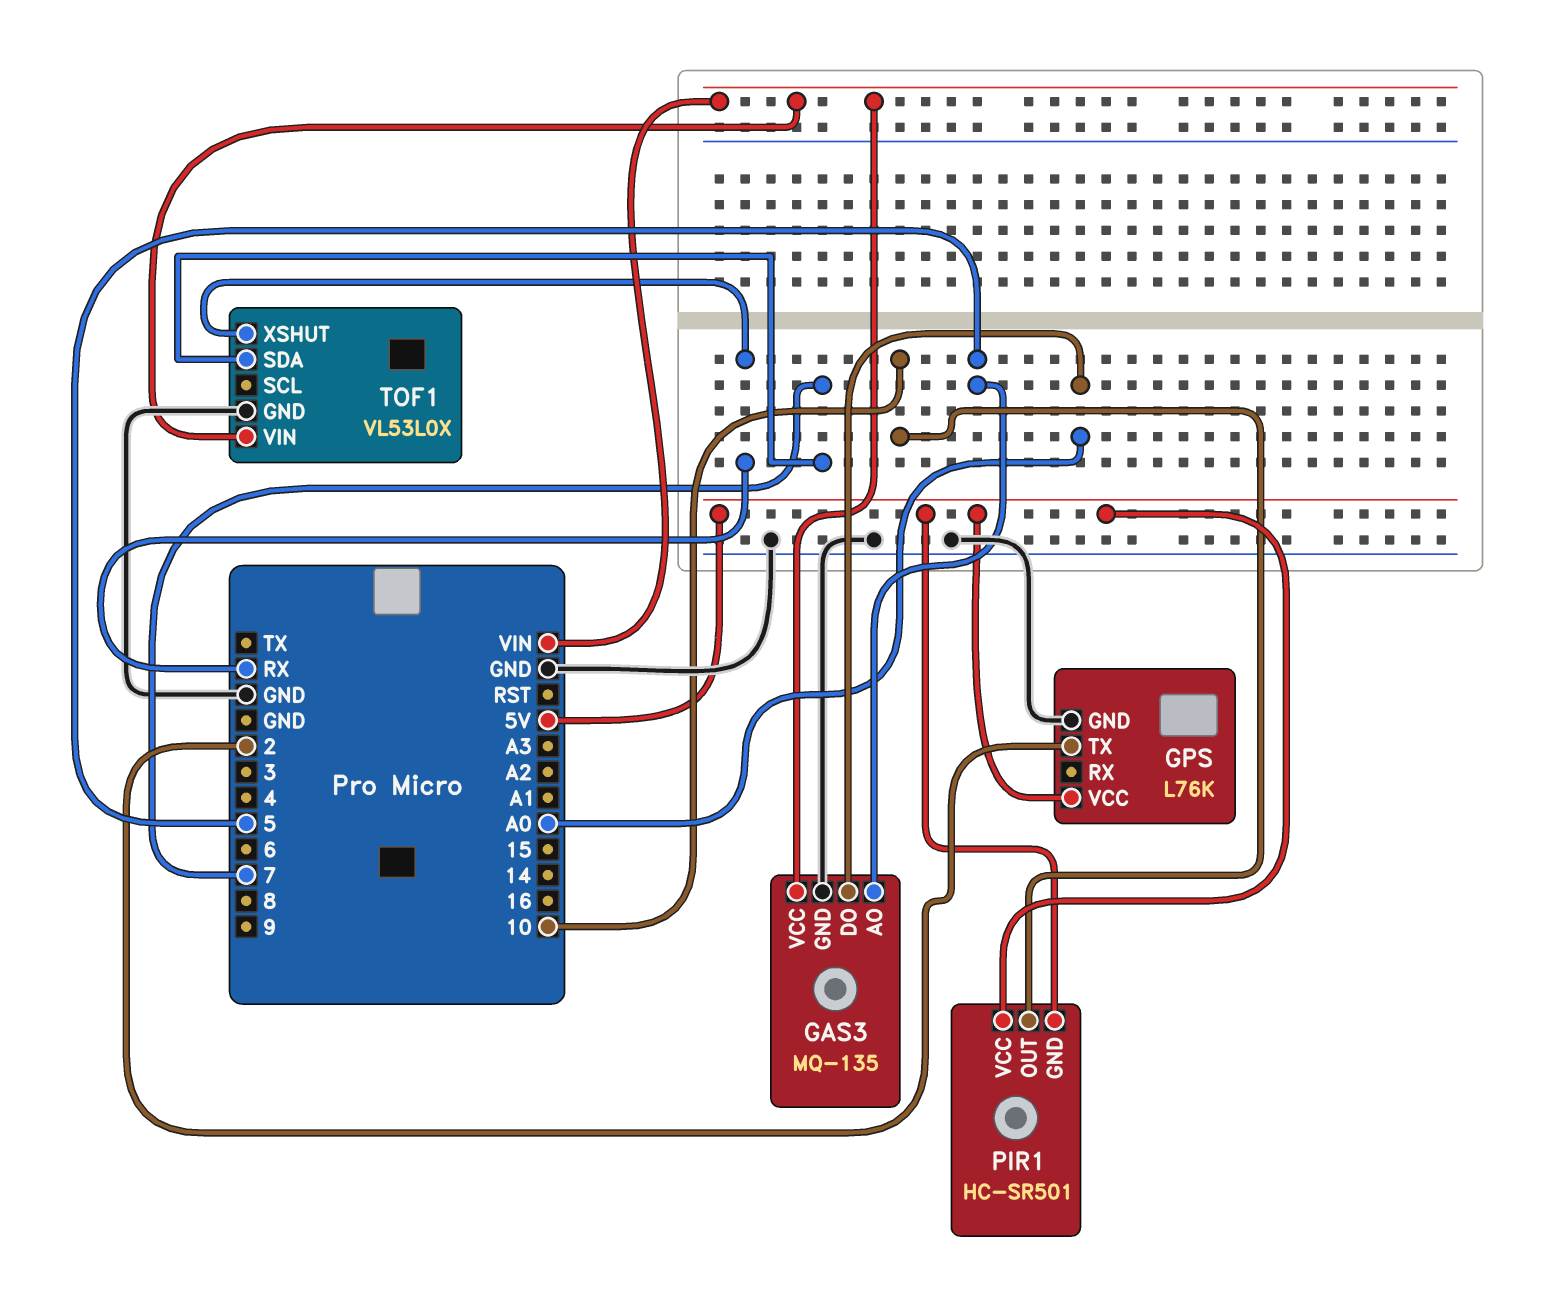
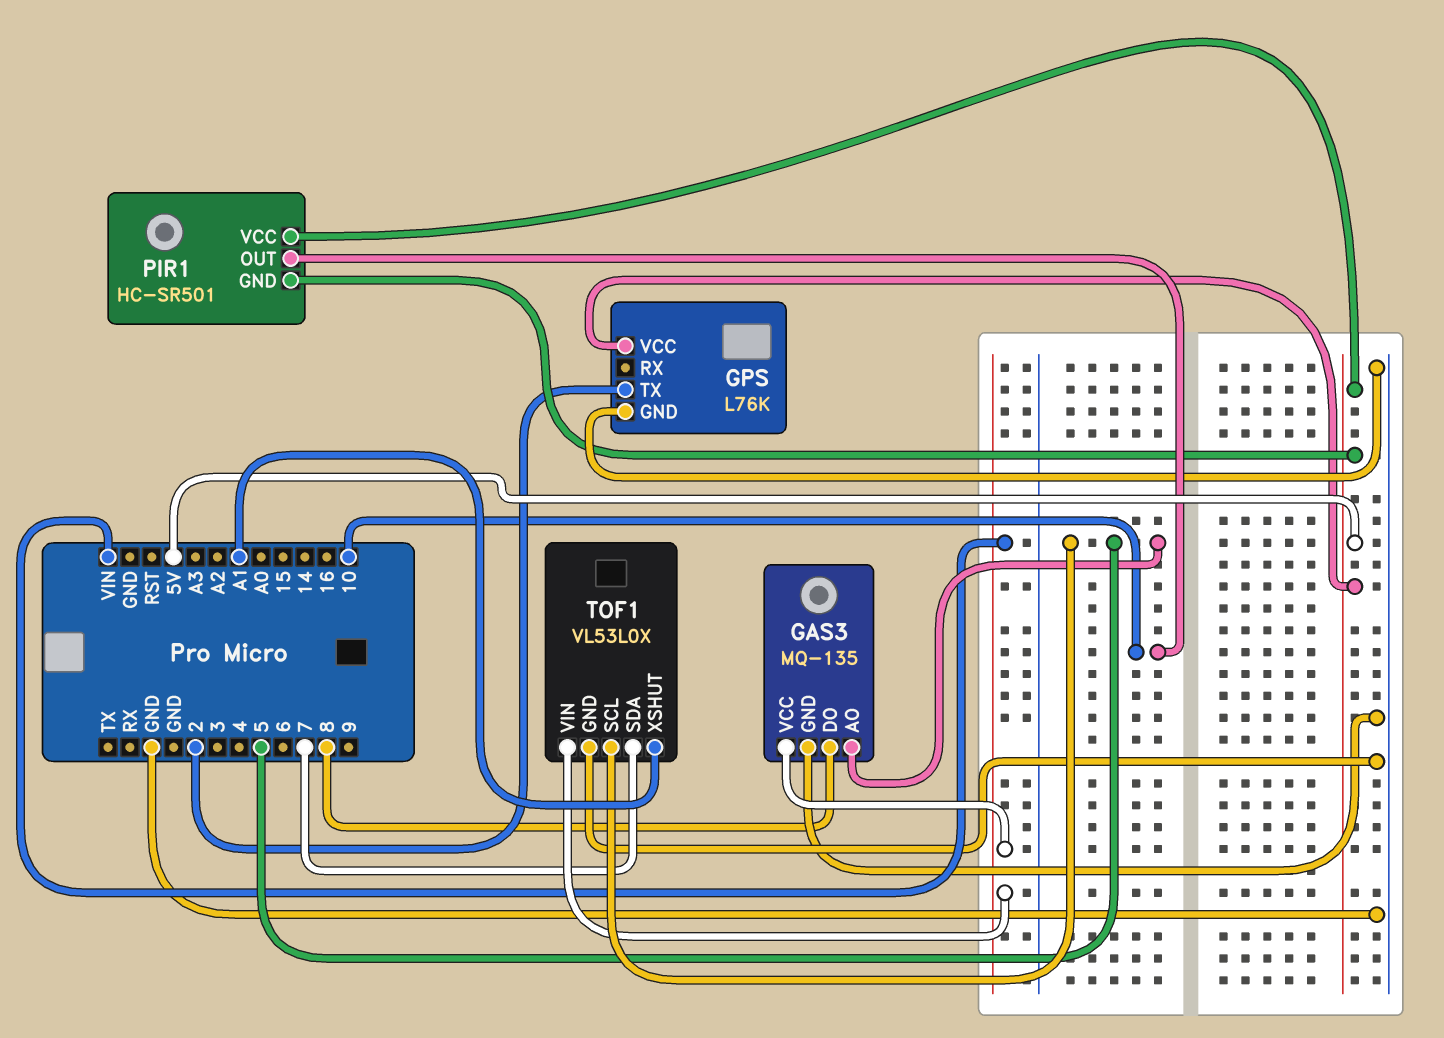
GAS3 pin DO: A0 -> 8
TOF1 pin SCL: none -> 5
TOF1 pin XSHUT: RX -> A1

